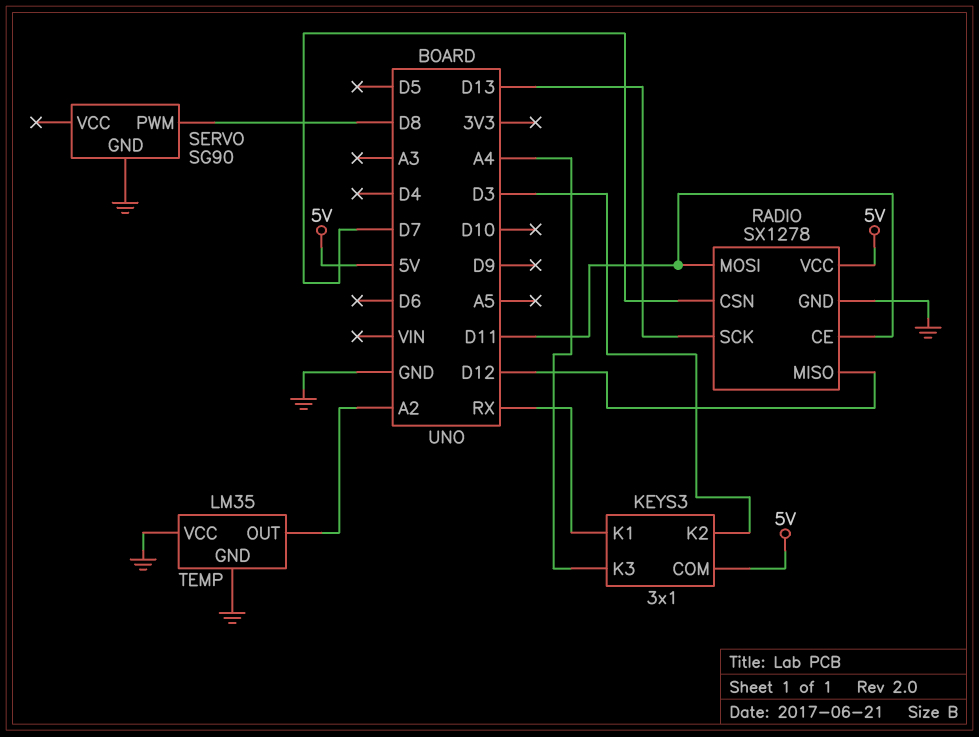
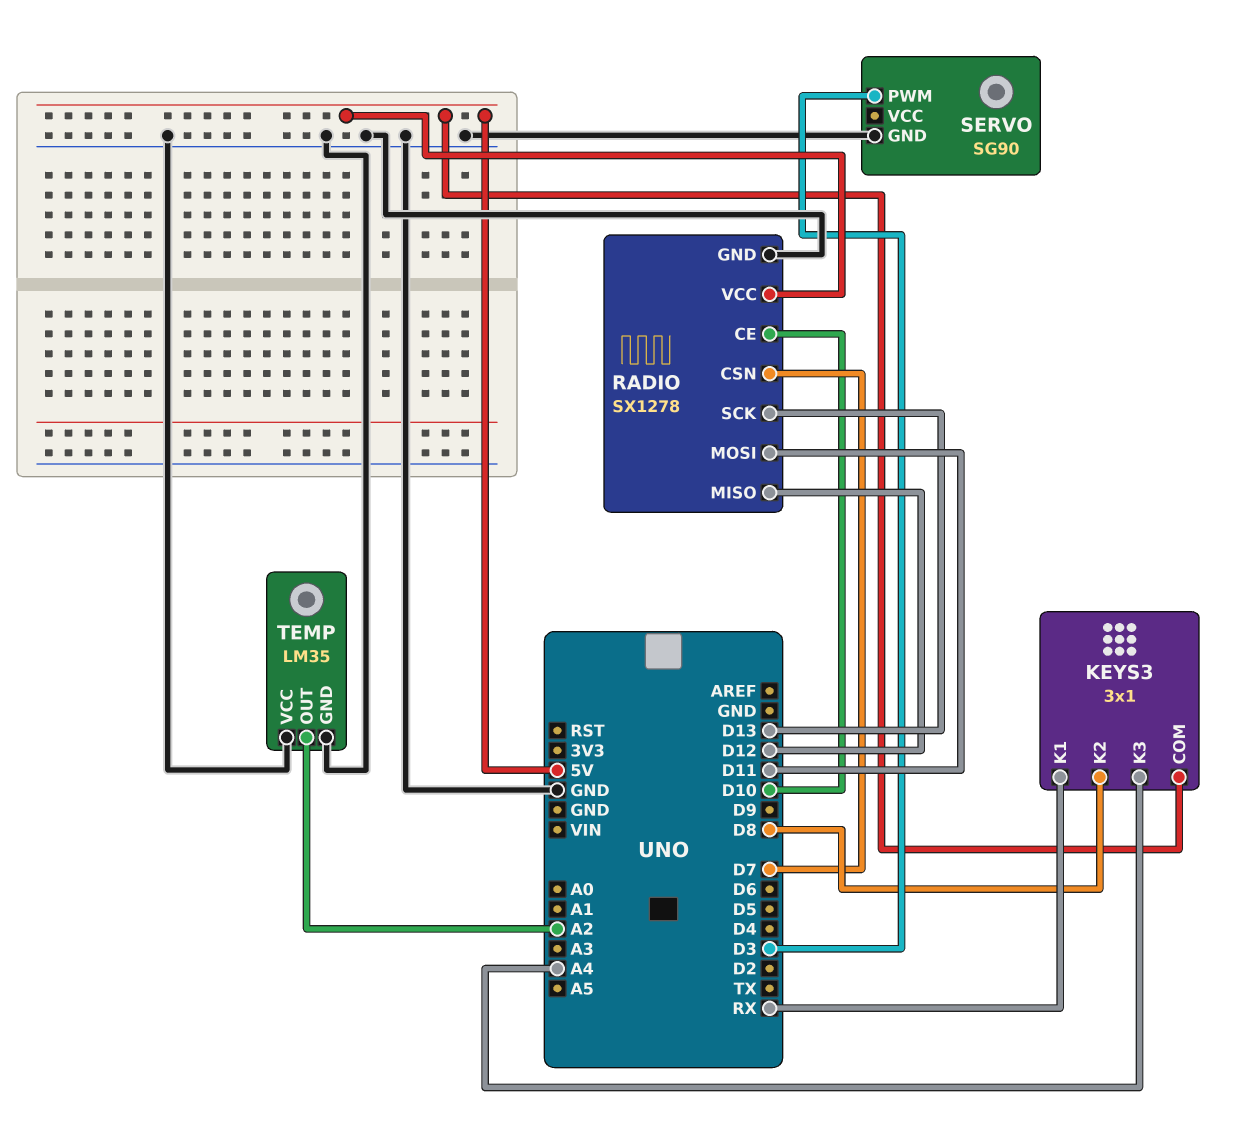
KEYS3 pin K2: D3 -> D8
RADIO pin CE: D11 -> D10
SERVO pin PWM: D8 -> D3

